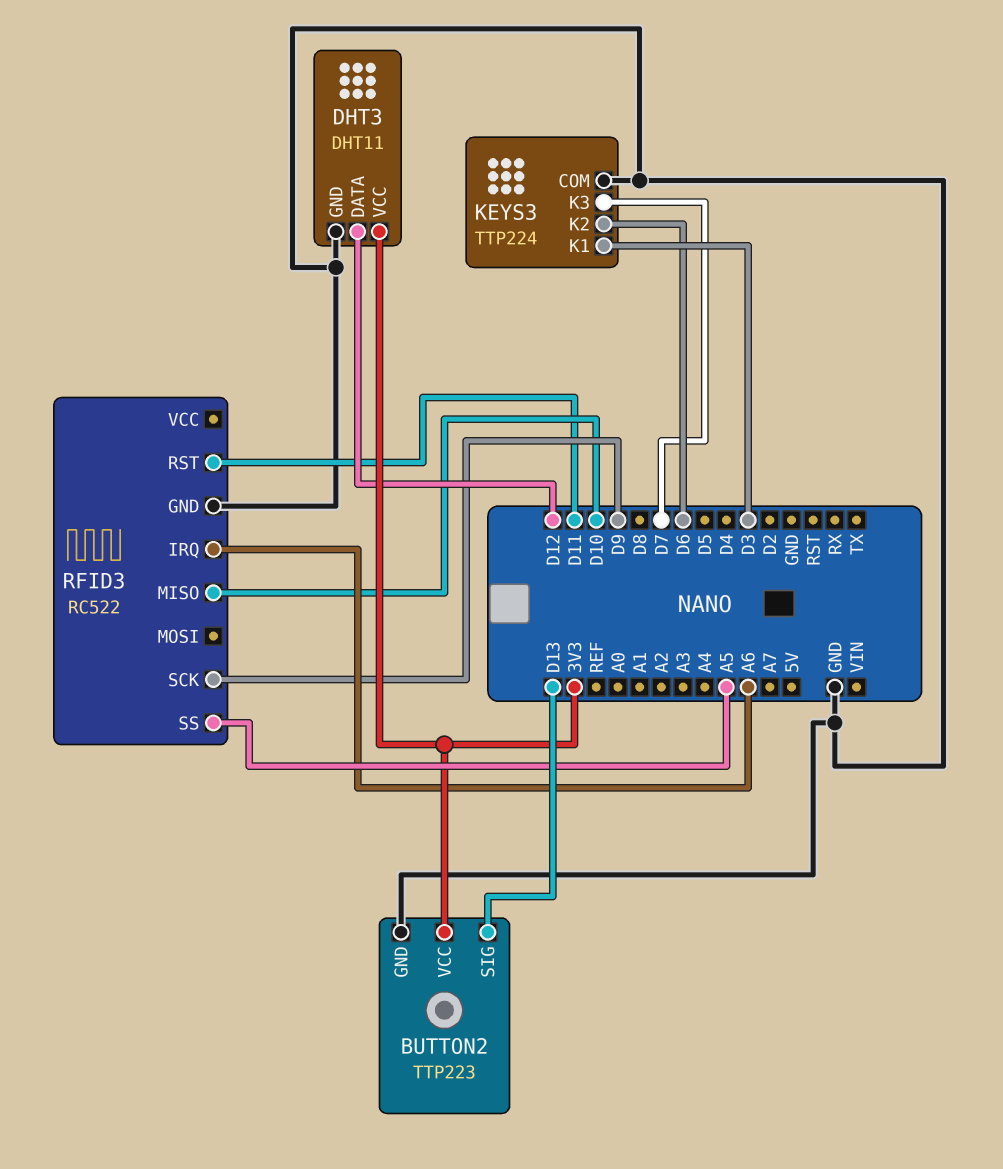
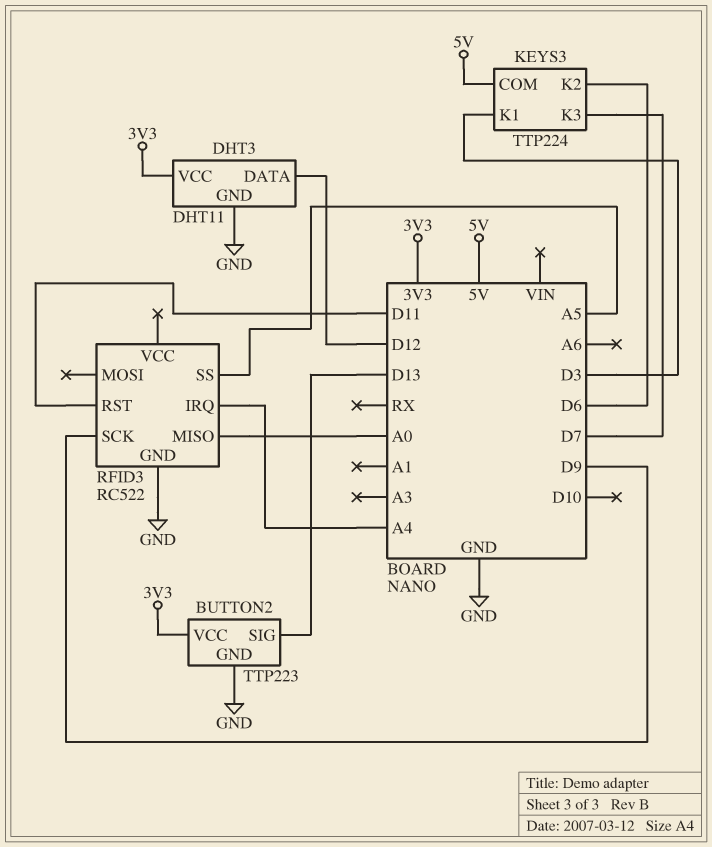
KEYS3 pin COM: GND -> 5V
RFID3 pin IRQ: A6 -> A4
RFID3 pin MISO: D10 -> A0

